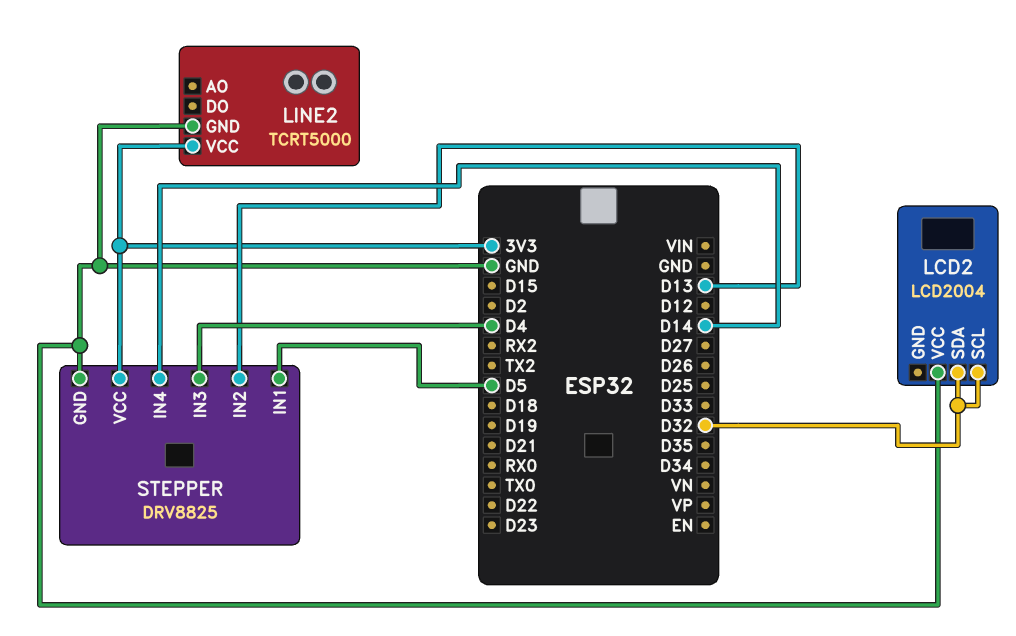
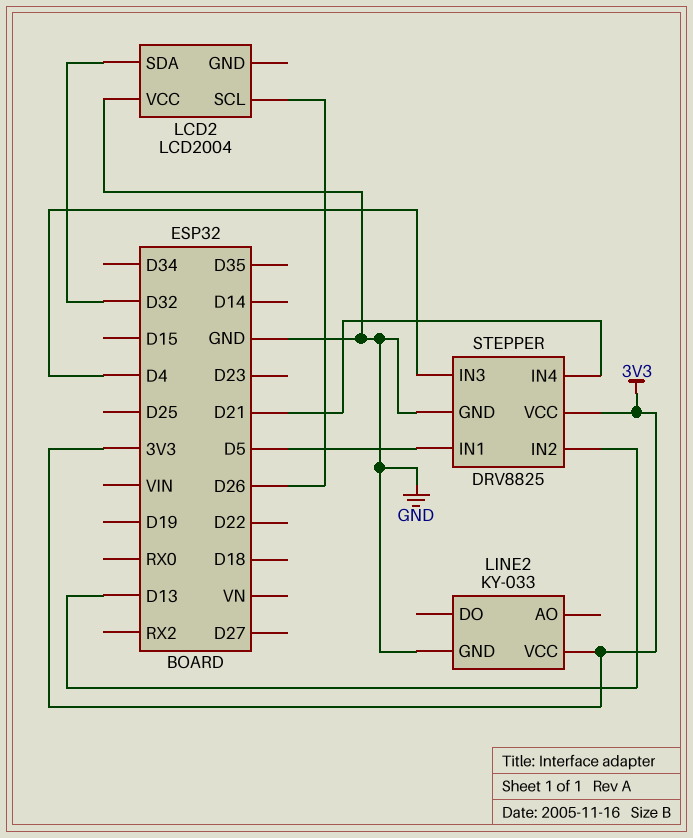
LCD2 pin SCL: D32 -> D26
LINE2: TCRT5000 -> KY-033
STEPPER pin IN4: D14 -> D21

